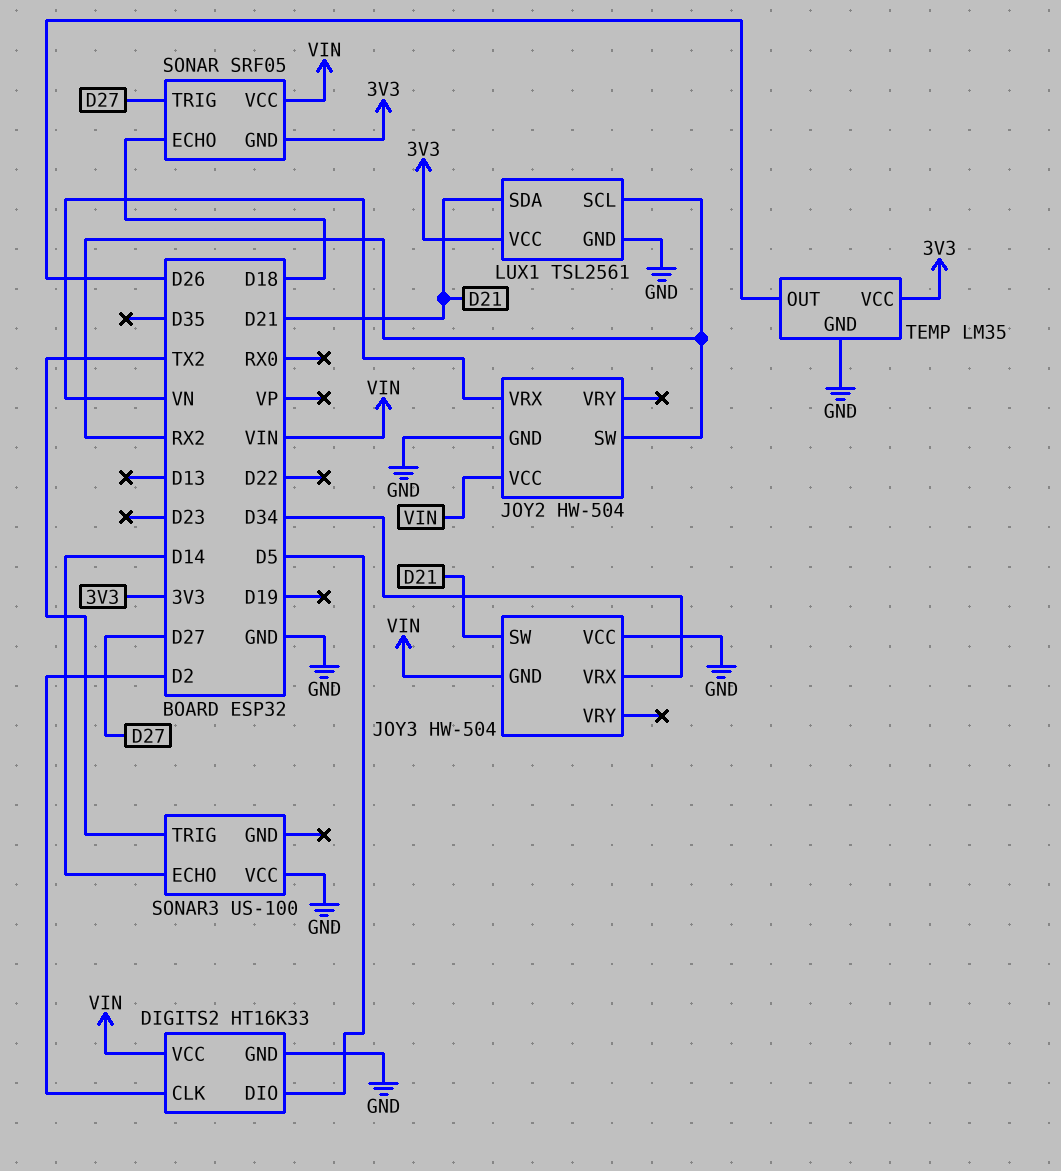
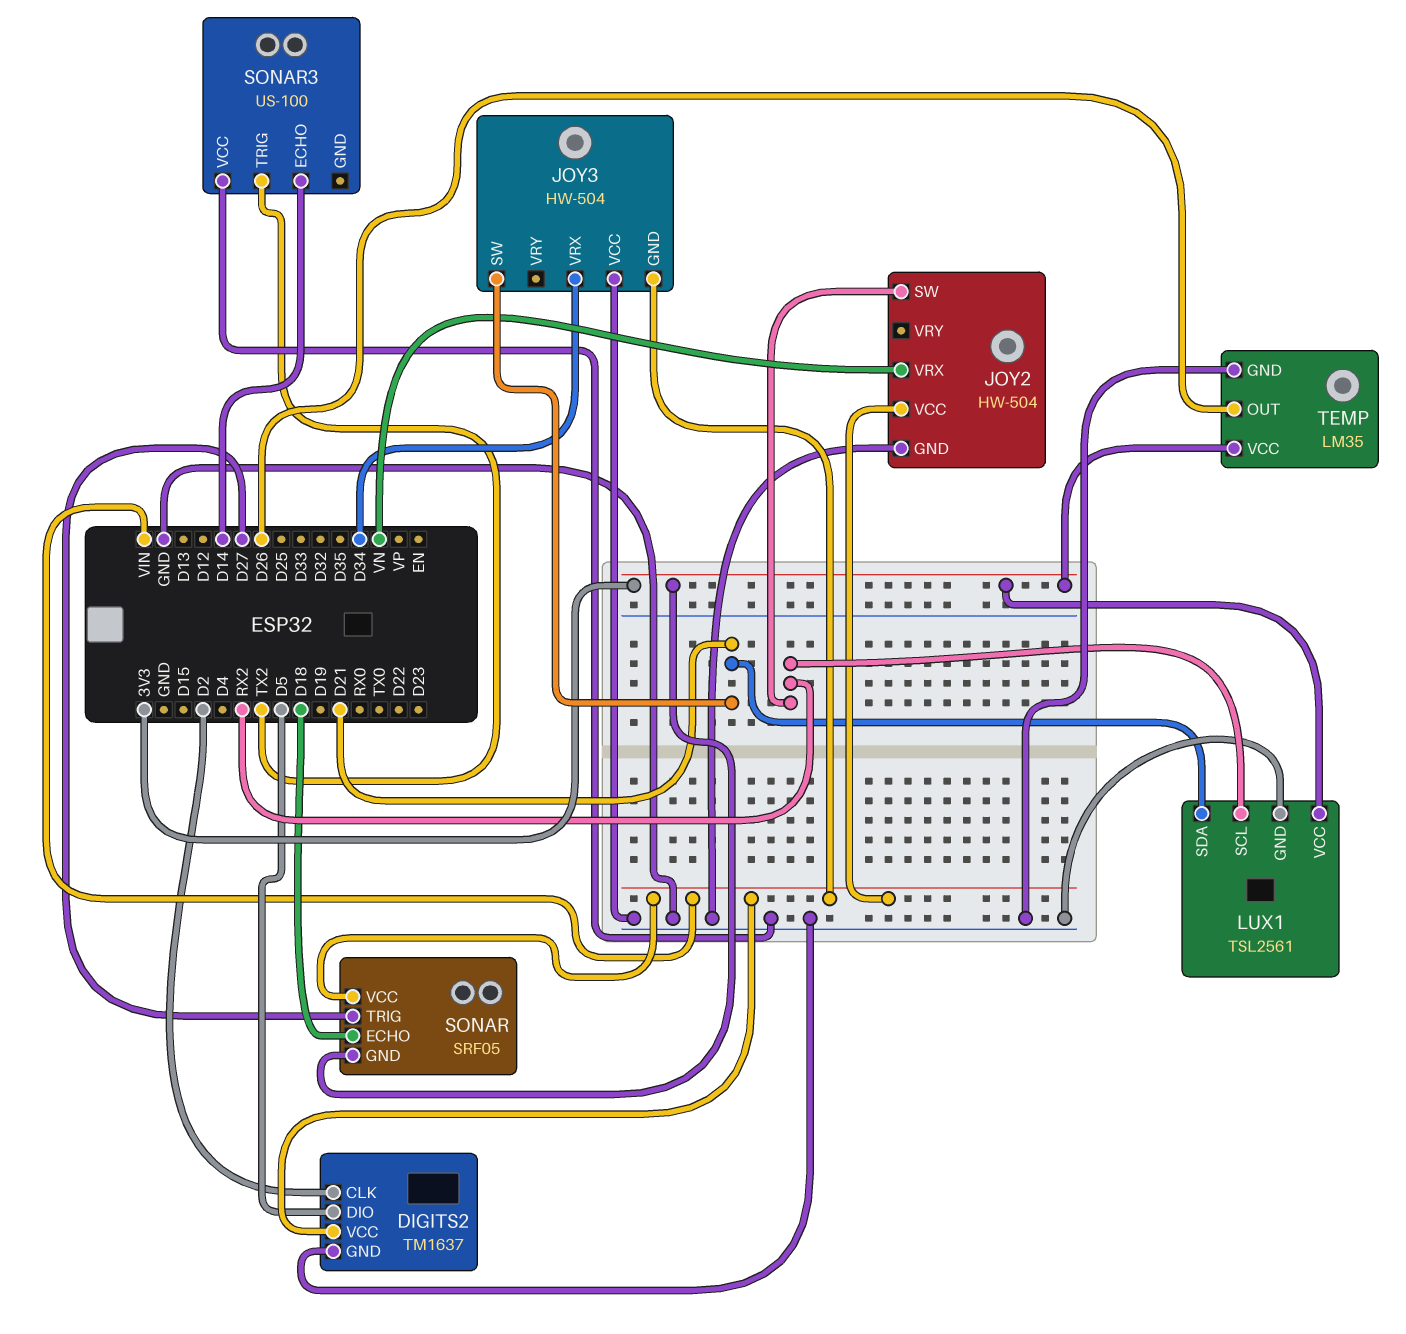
DIGITS2: HT16K33 -> TM1637

